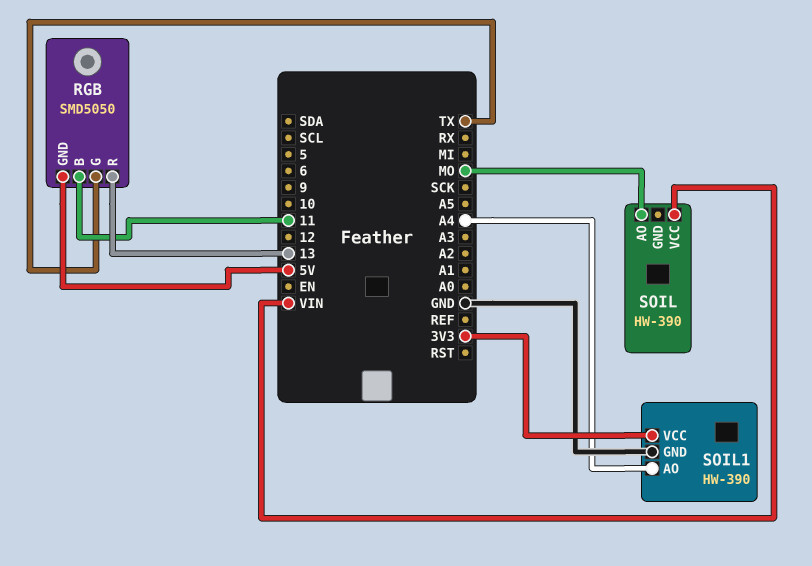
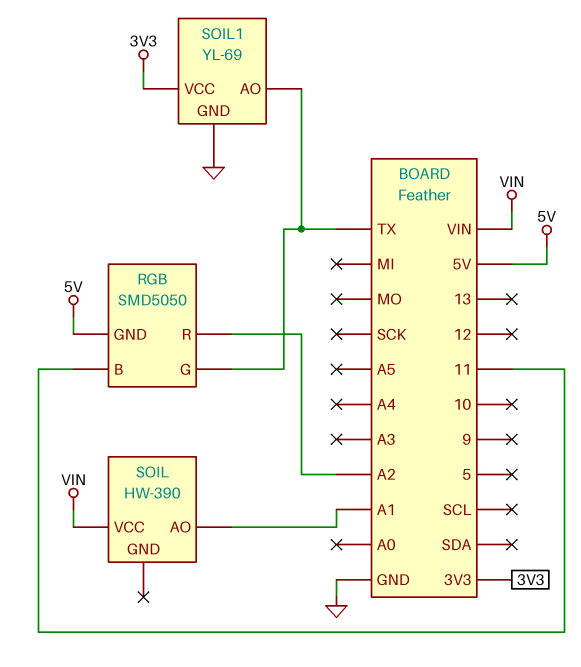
RGB pin R: 13 -> A2
SOIL pin AO: MO -> A1
SOIL1: HW-390 -> YL-69
SOIL1 pin AO: A4 -> TX

